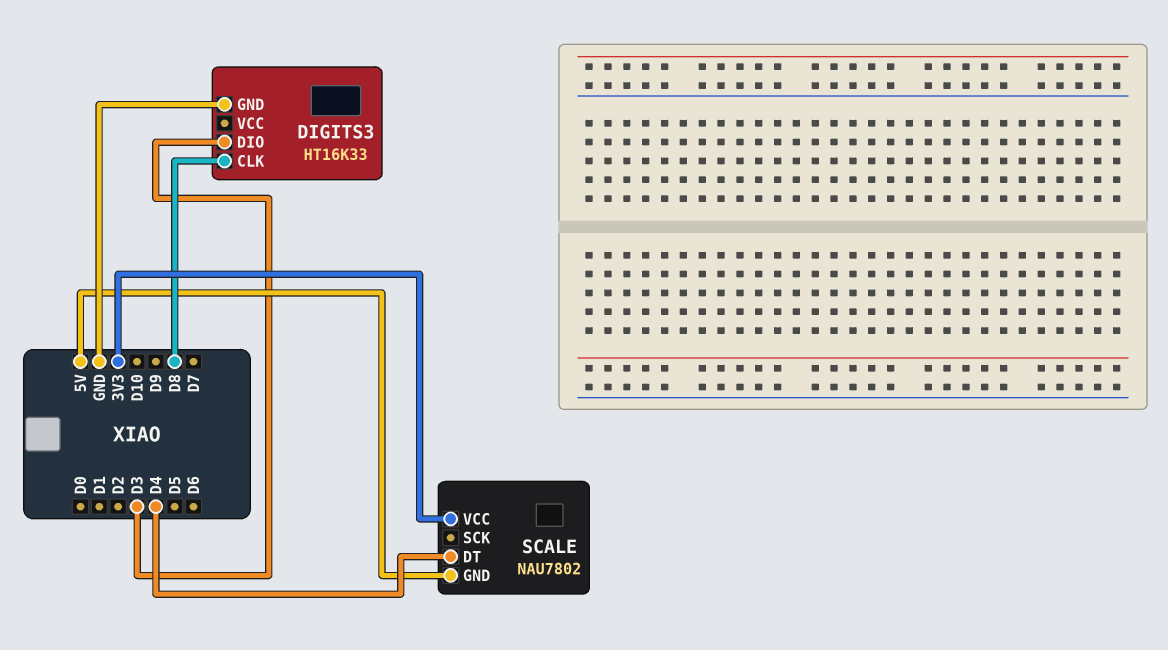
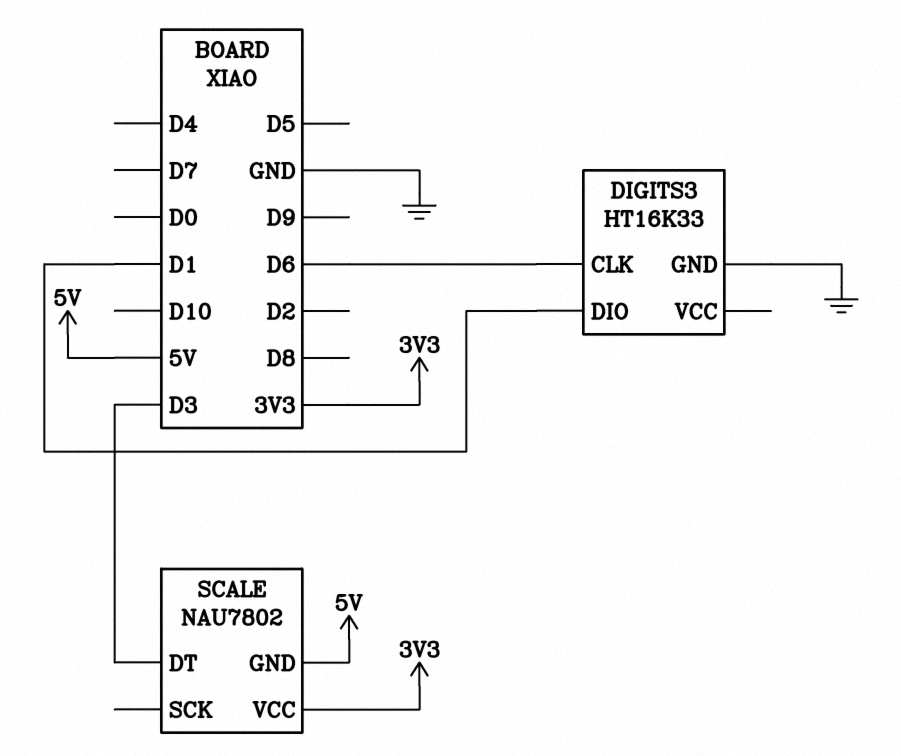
DIGITS3 pin CLK: D8 -> D6
DIGITS3 pin DIO: D3 -> D1
SCALE pin DT: D4 -> D3

